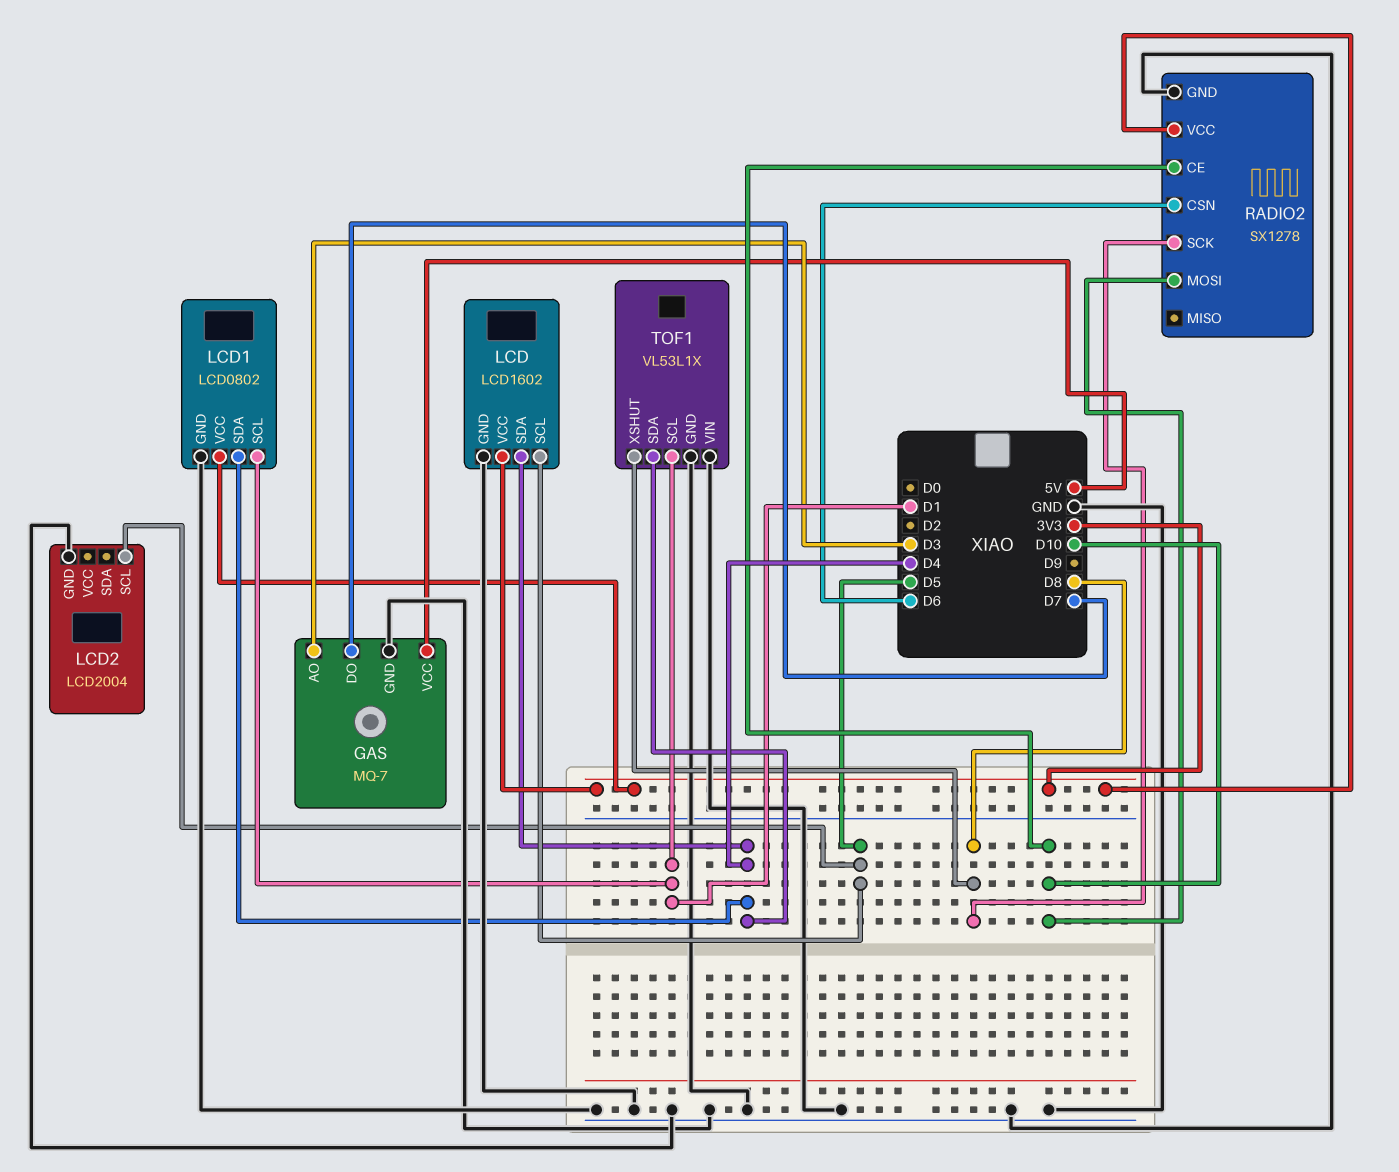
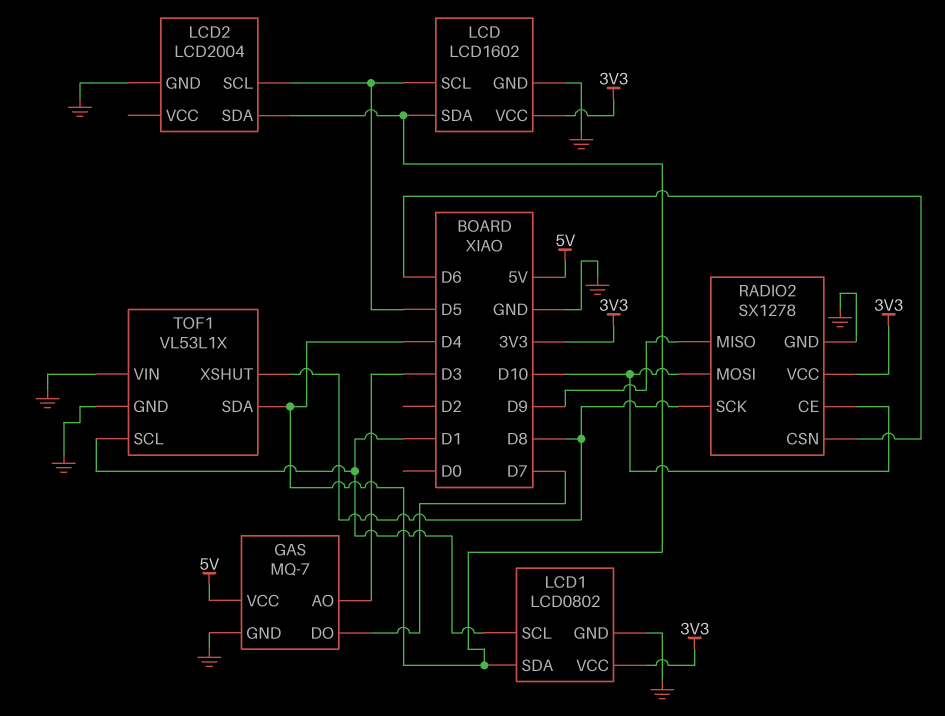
LCD2 pin SDA: none -> D4
RADIO2 pin MISO: none -> D9

